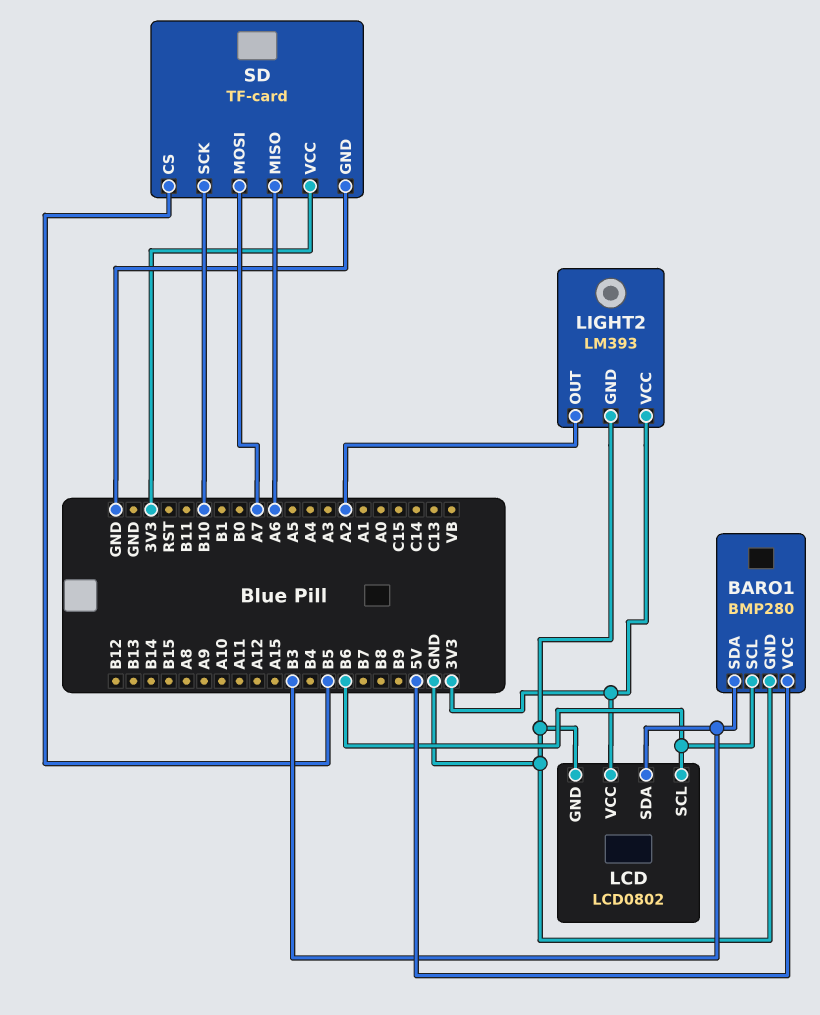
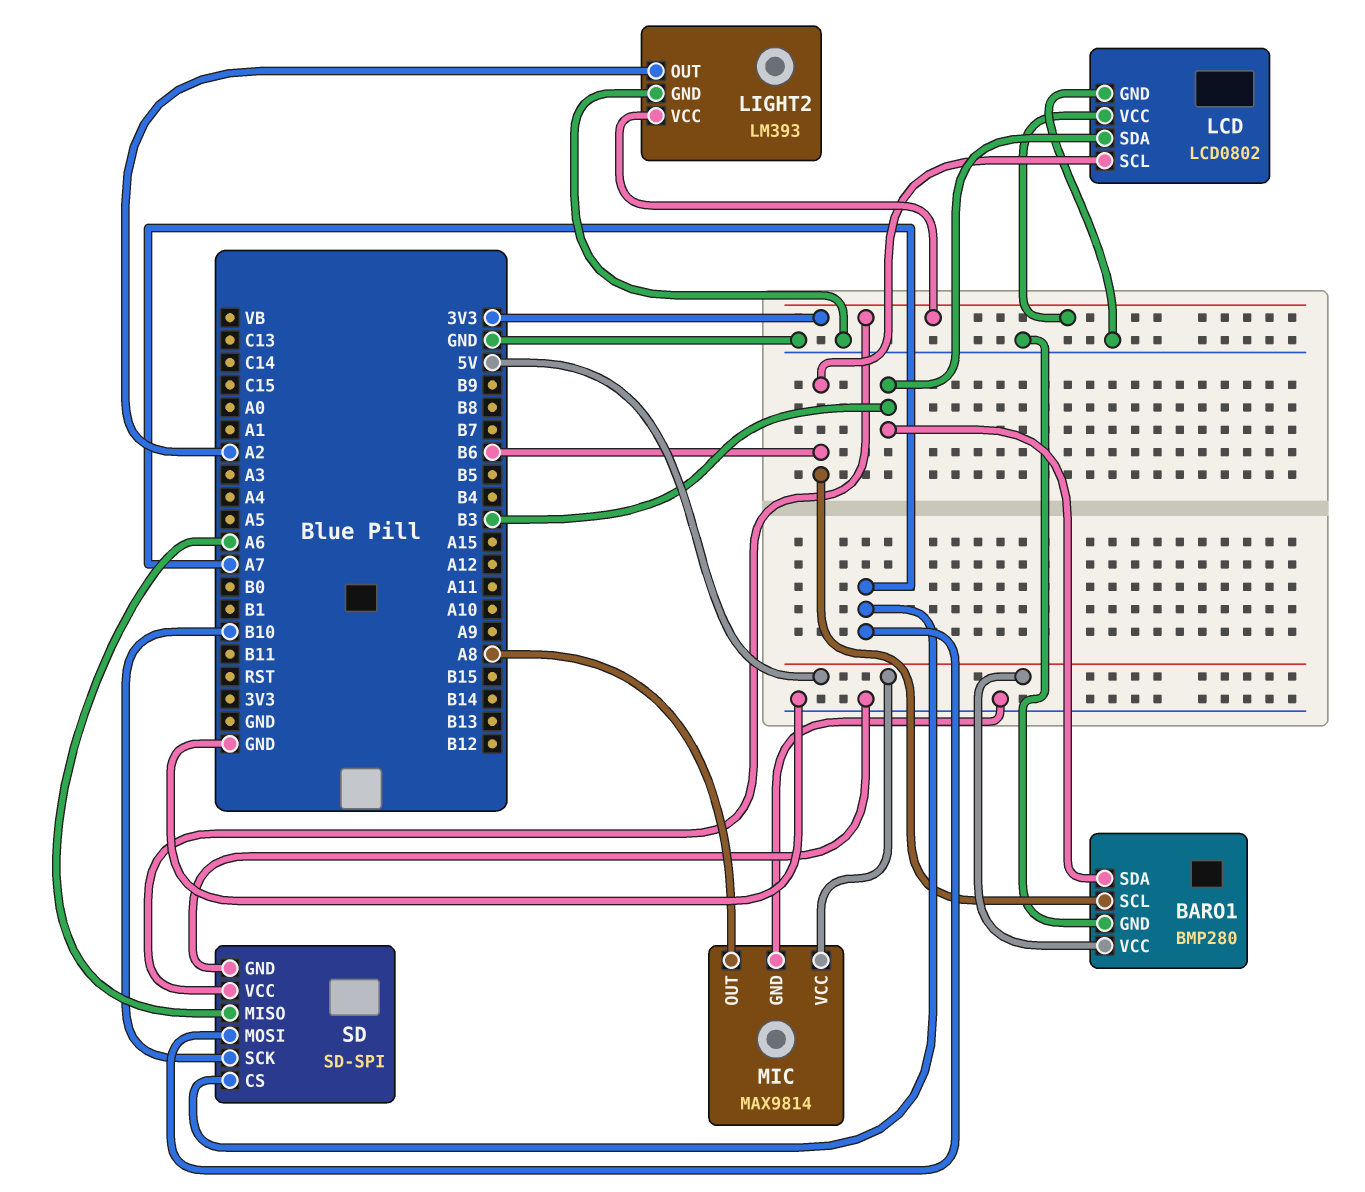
MIC: none -> MAX9814
MIC pin GND: none -> GND
MIC pin OUT: none -> A8
MIC pin VCC: none -> 5V
SD: TF-card -> SD-SPI
SD pin CS: B5 -> A7

